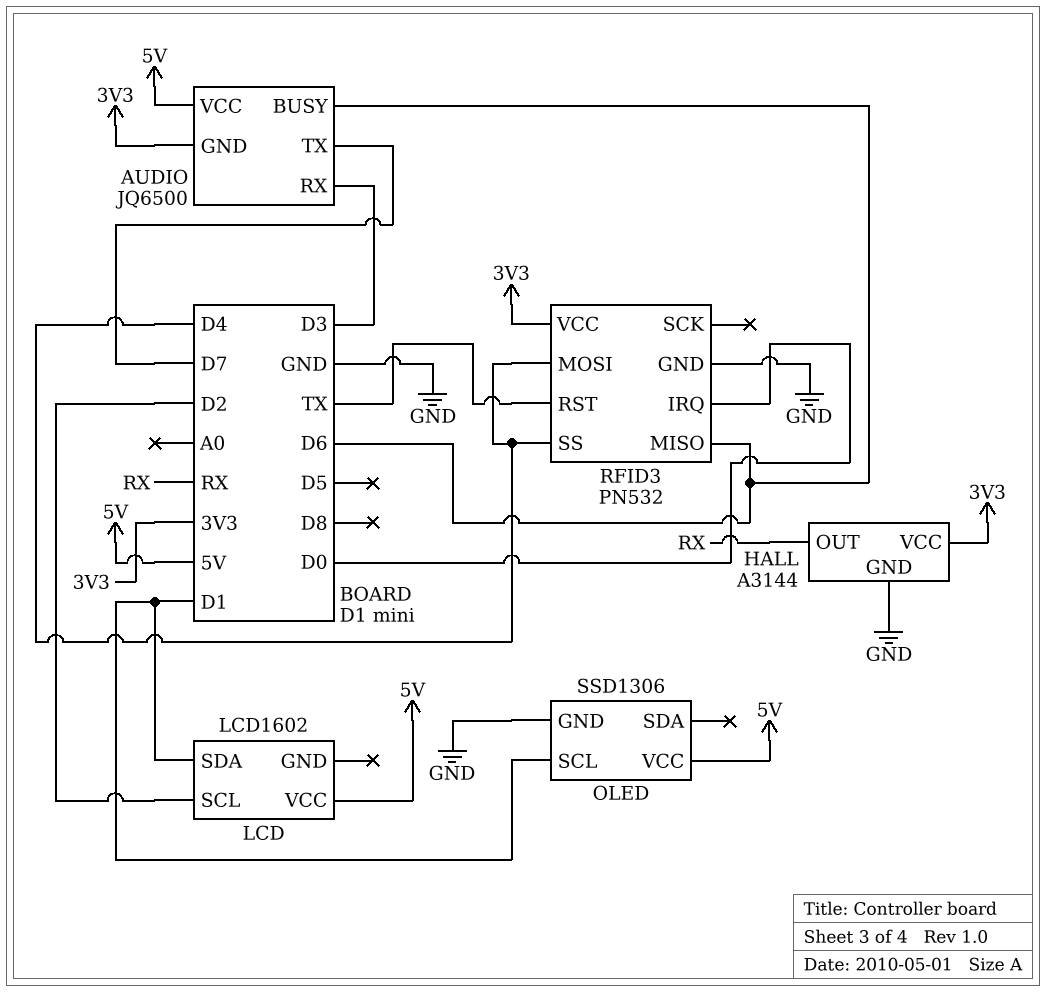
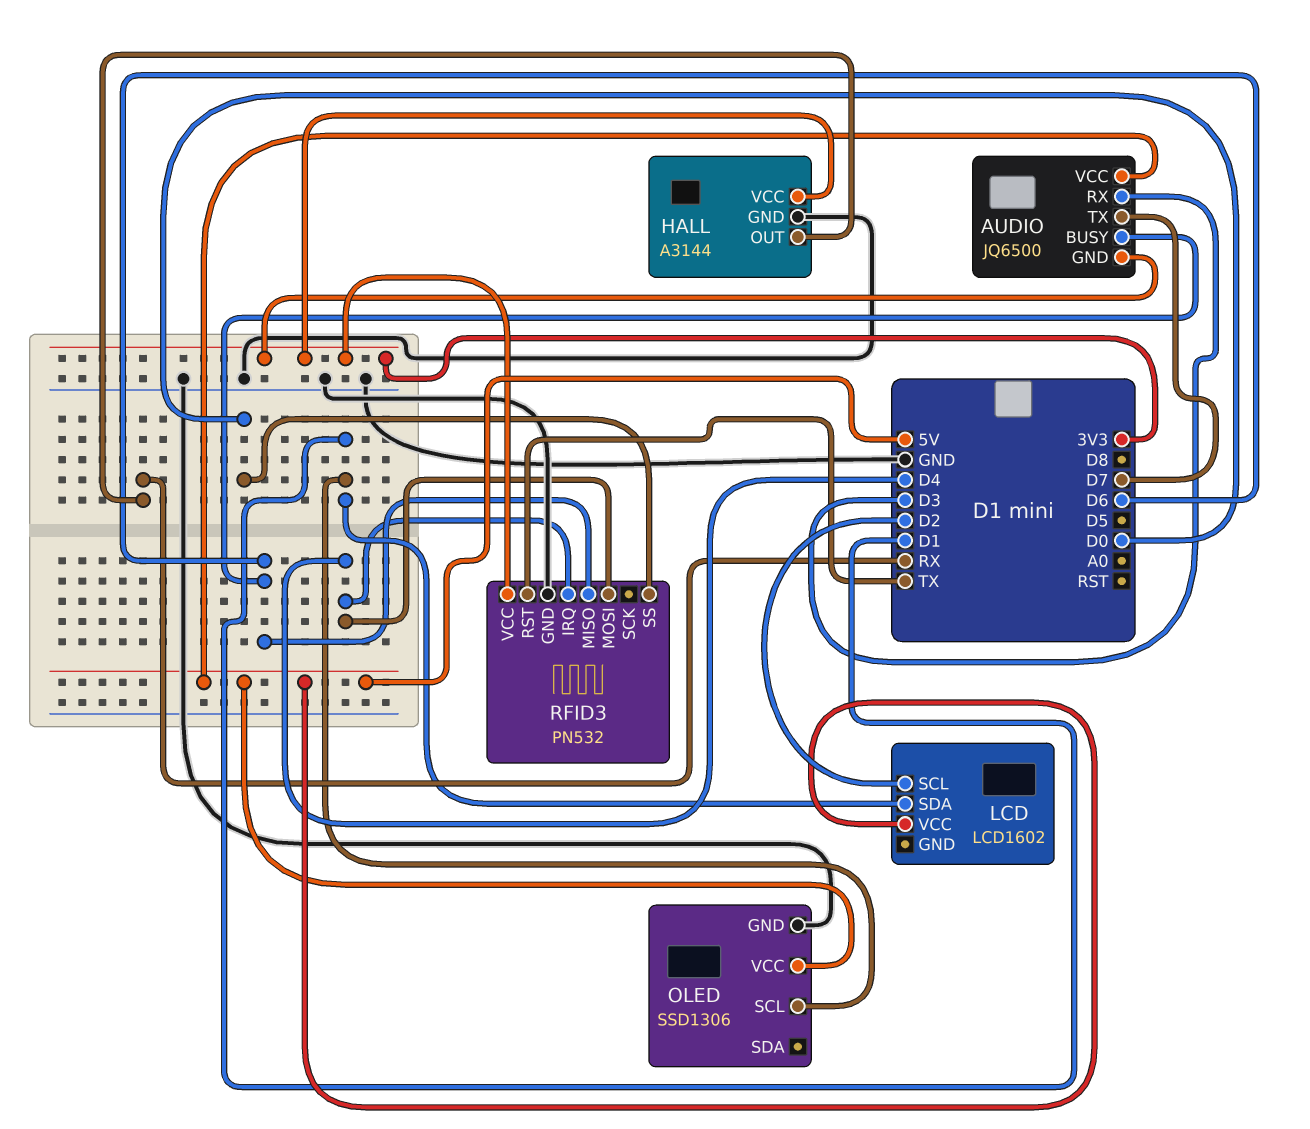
RFID3 pin IRQ: D0 -> D4
RFID3 pin SS: D4 -> D0

